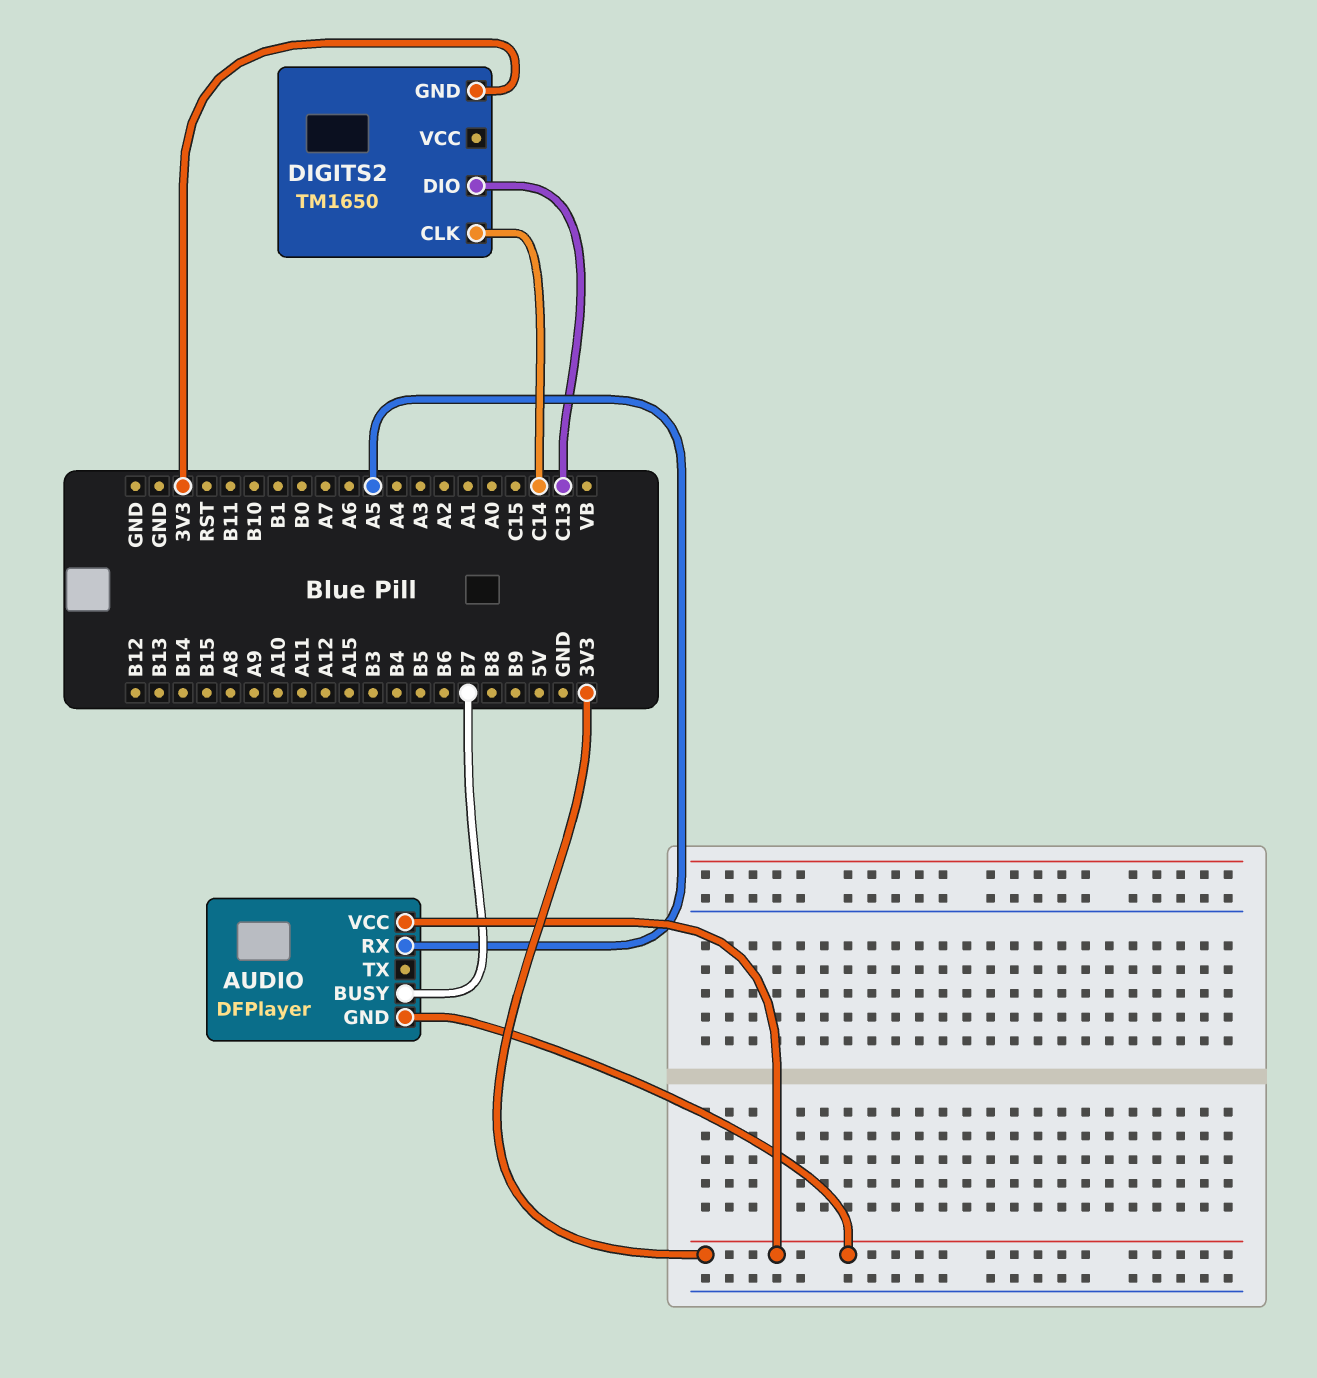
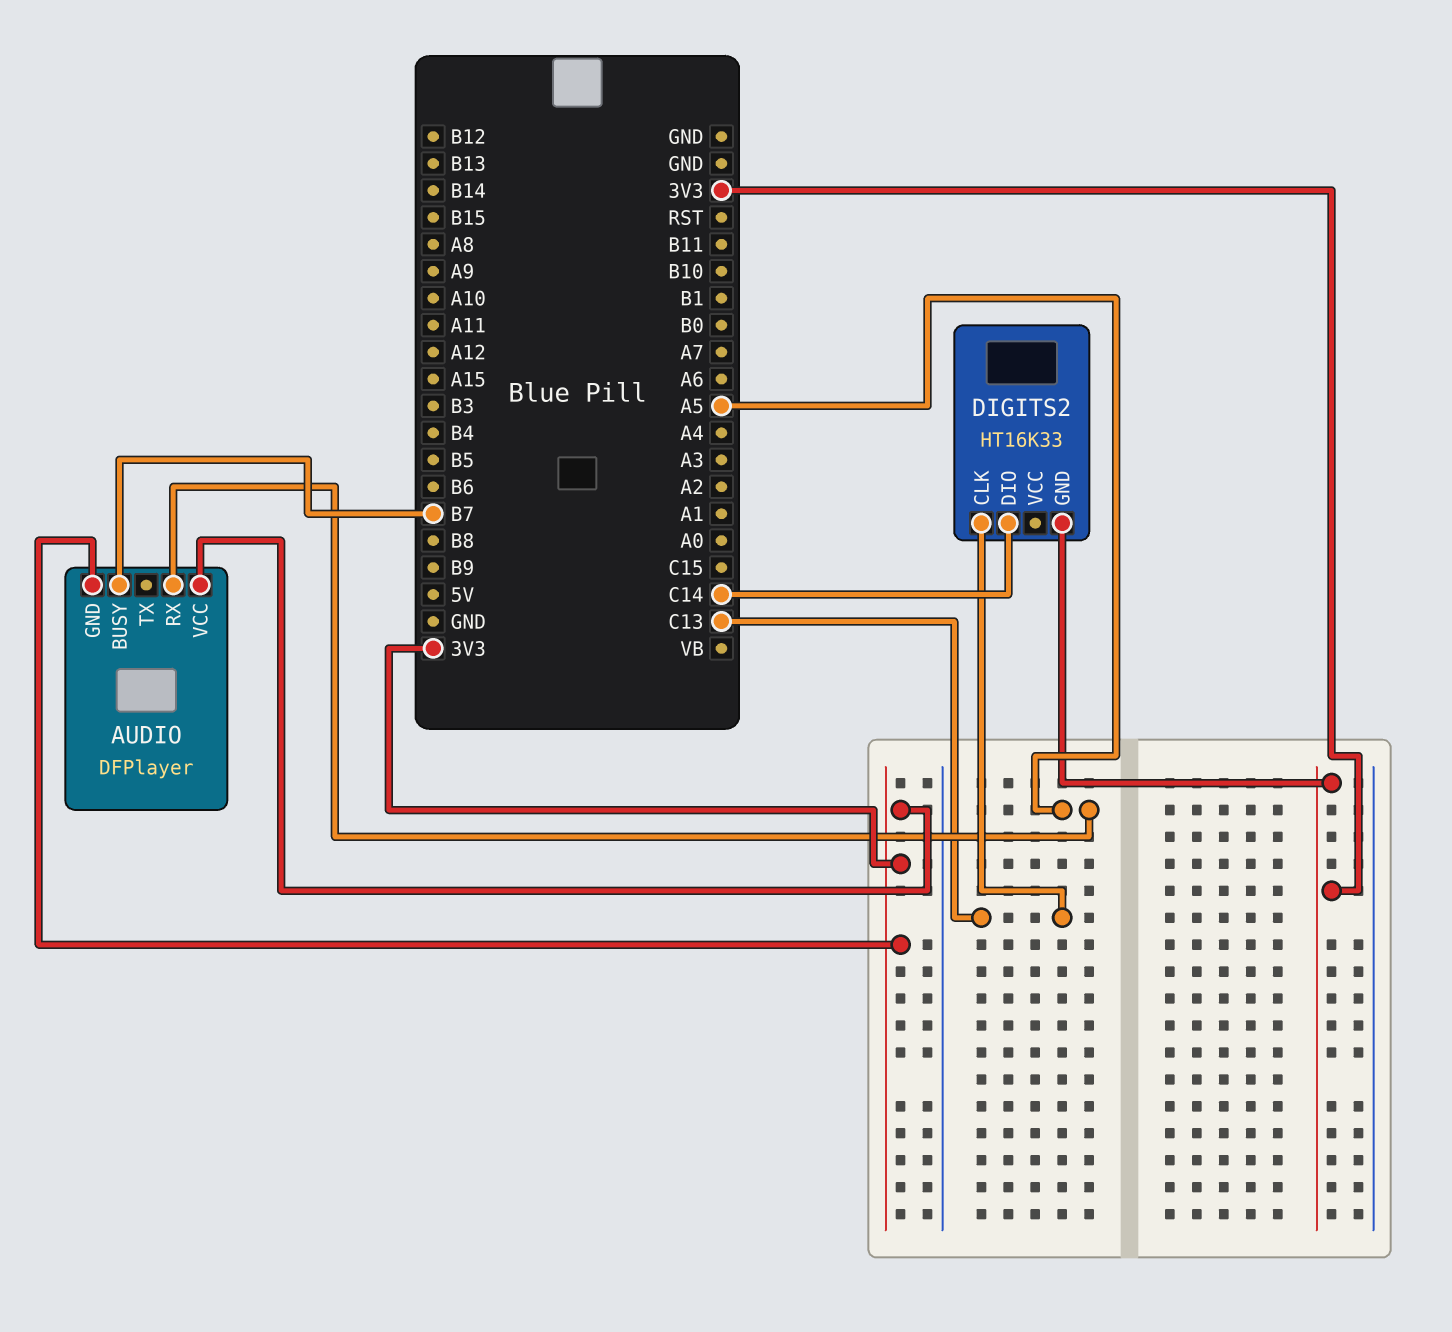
DIGITS2: TM1650 -> HT16K33
DIGITS2 pin CLK: C14 -> C13
DIGITS2 pin DIO: C13 -> C14

